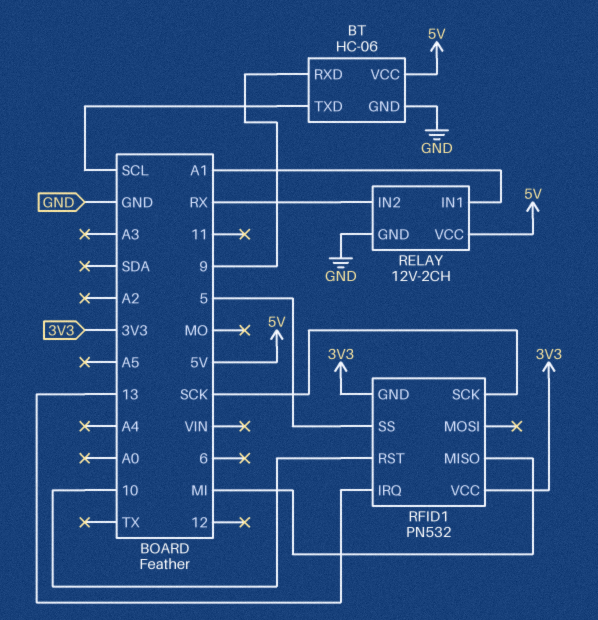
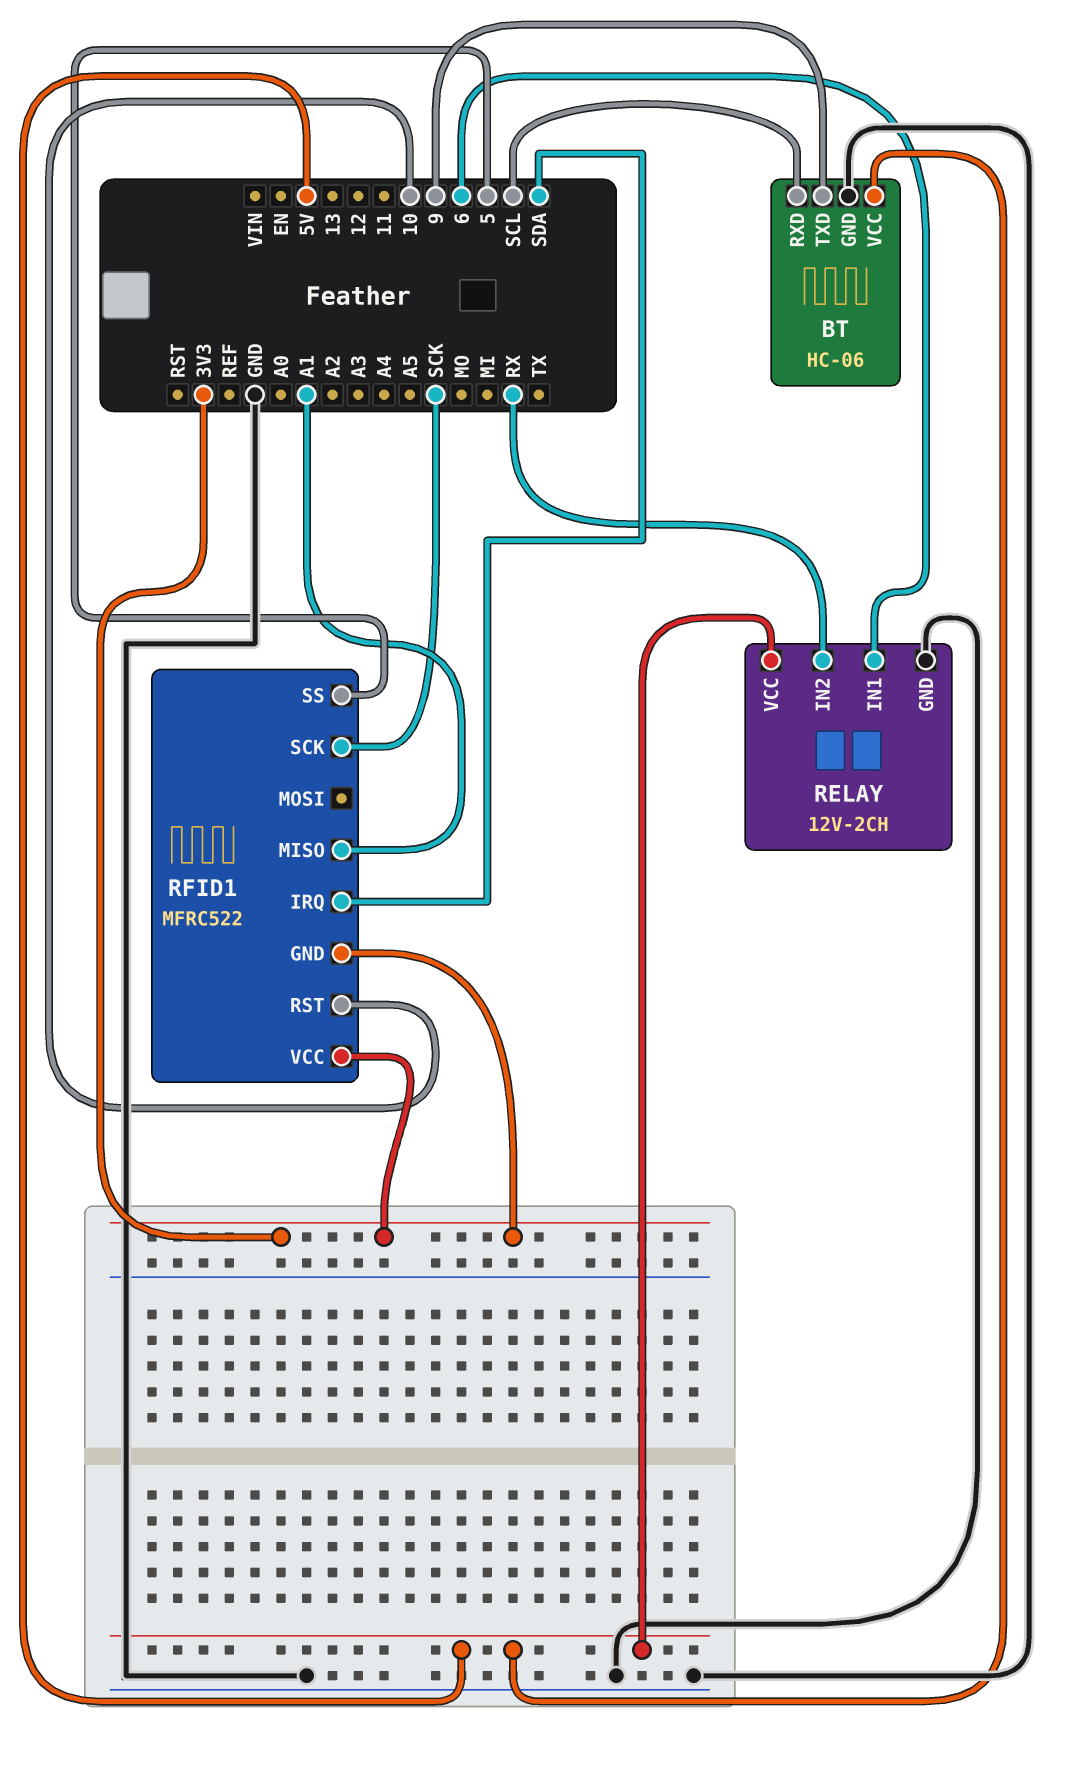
BT pin RXD: 9 -> SCL
BT pin TXD: SCL -> 9
RELAY pin IN1: A1 -> 6
RFID1: PN532 -> MFRC522
RFID1 pin IRQ: 13 -> SDA
RFID1 pin MISO: MI -> A1

